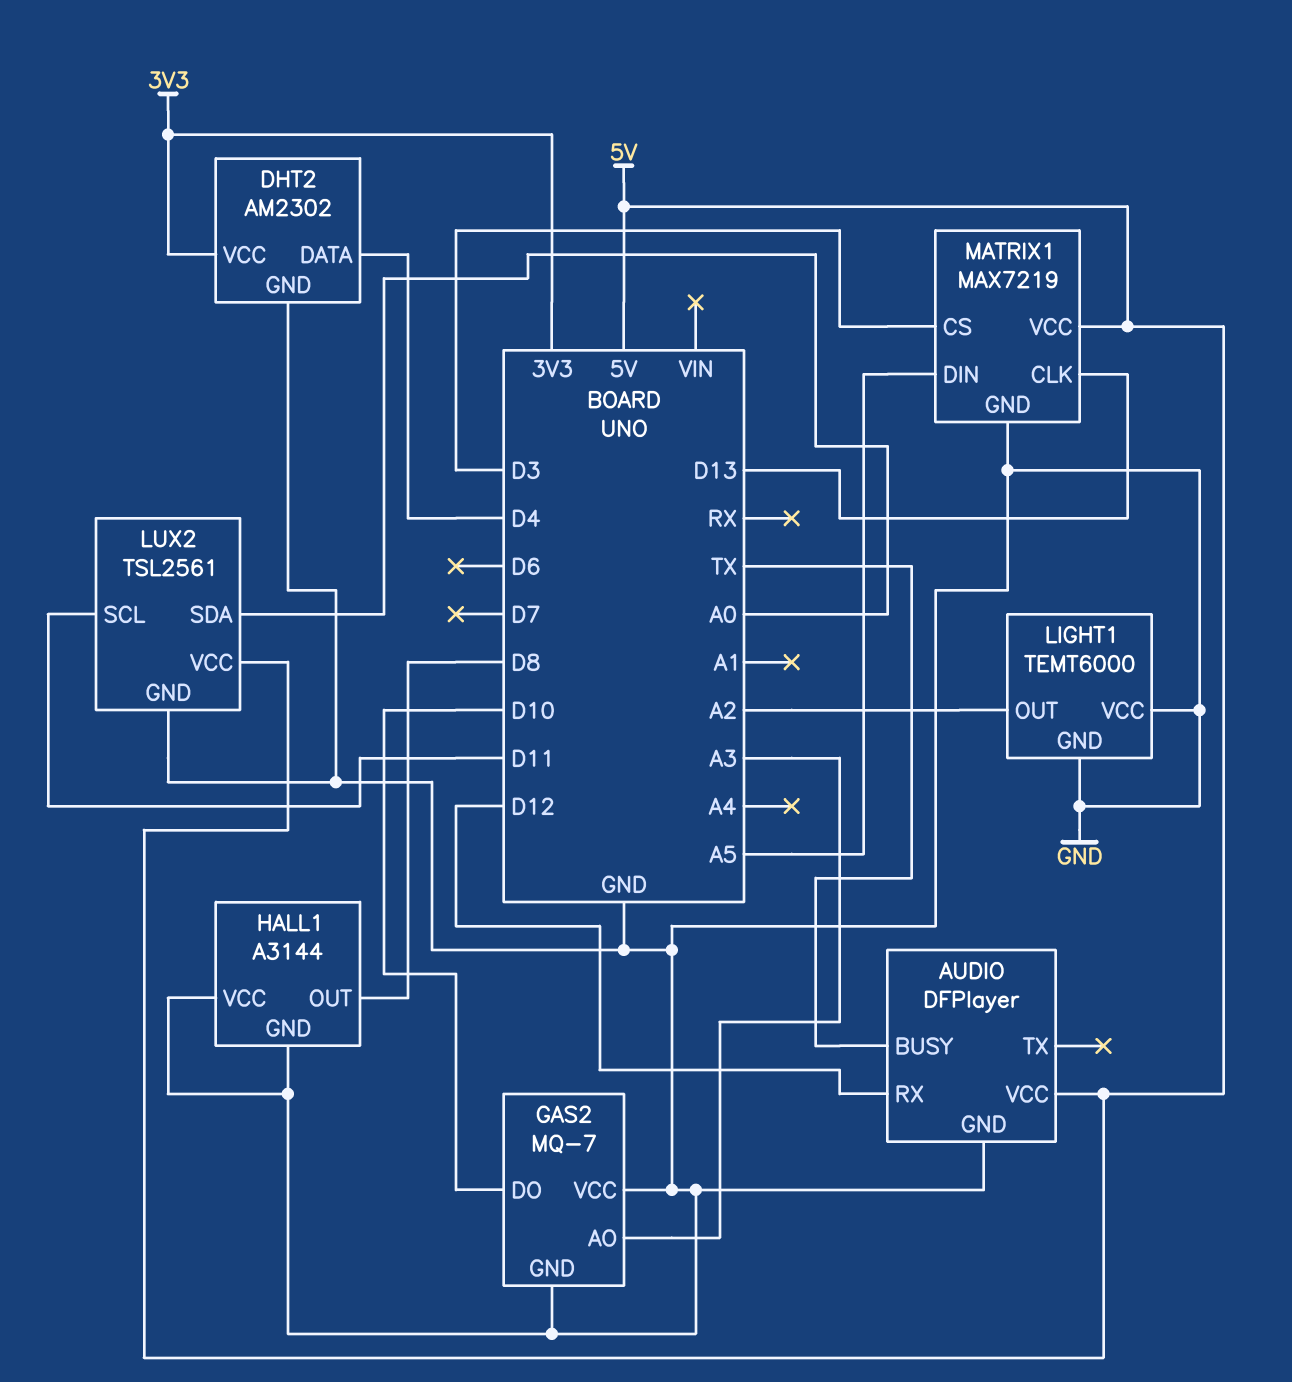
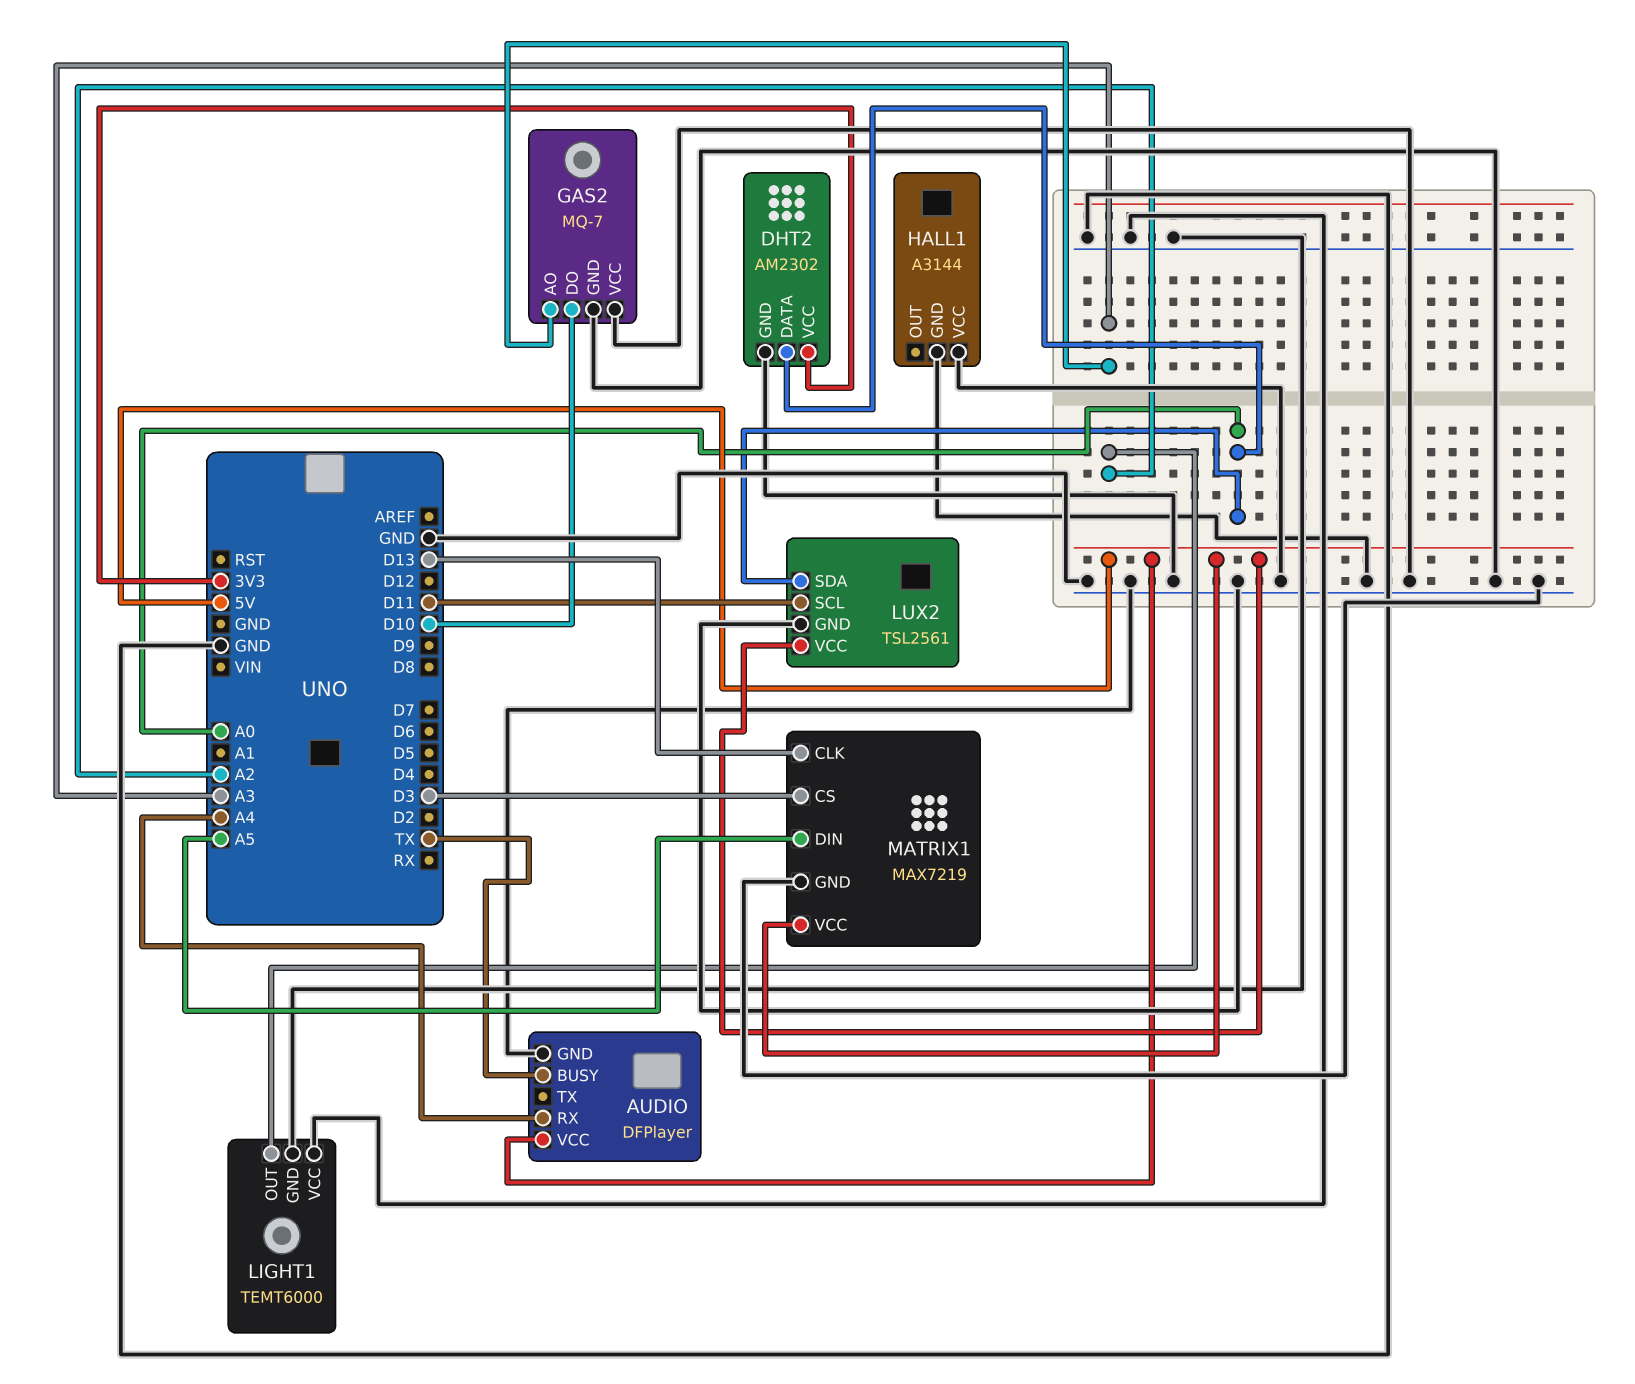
AUDIO pin RX: D12 -> A4
DHT2 pin DATA: D4 -> A0
HALL1 pin OUT: D8 -> none

